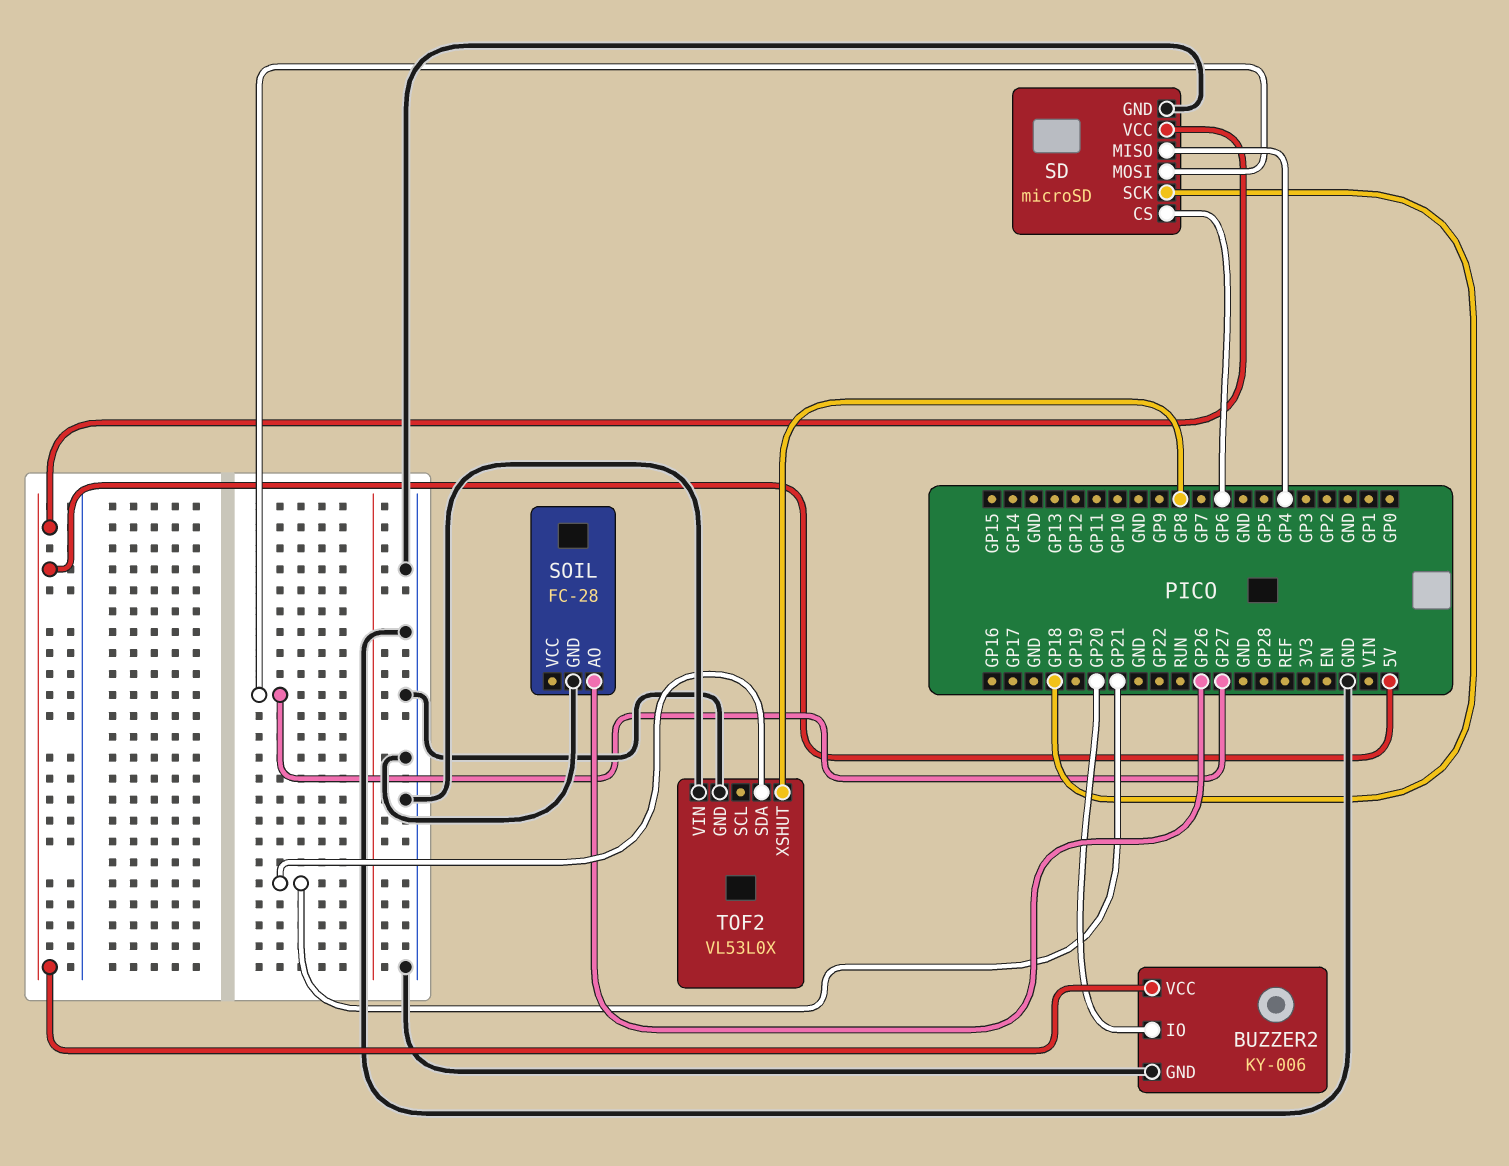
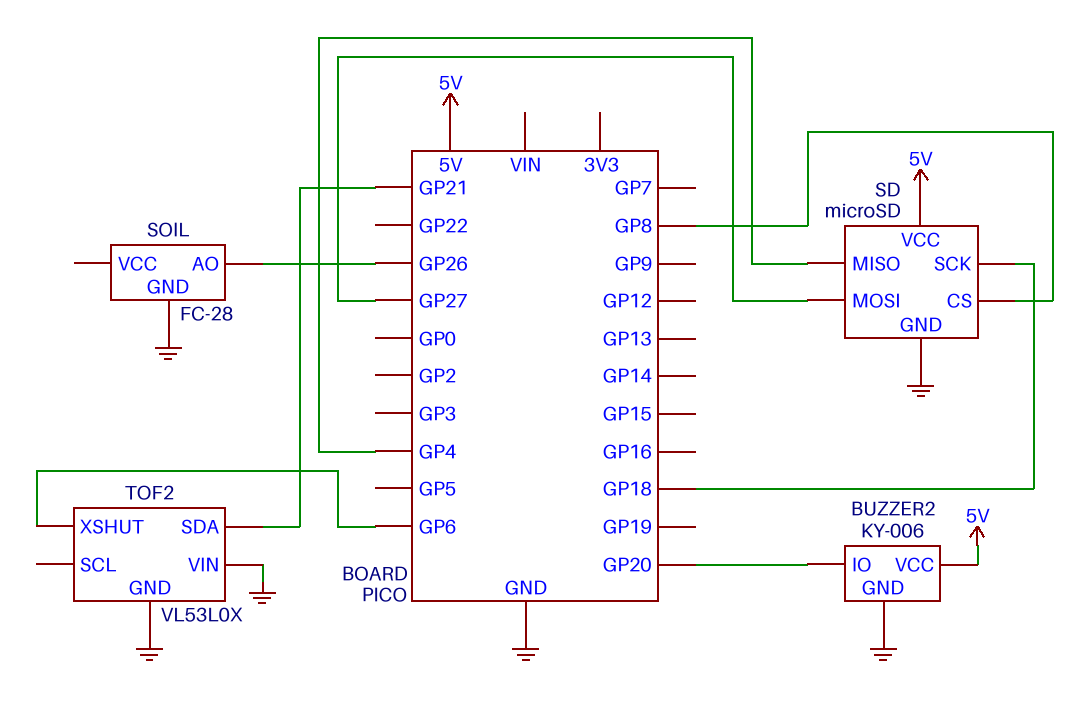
SD pin CS: GP6 -> GP8
TOF2 pin XSHUT: GP8 -> GP6

